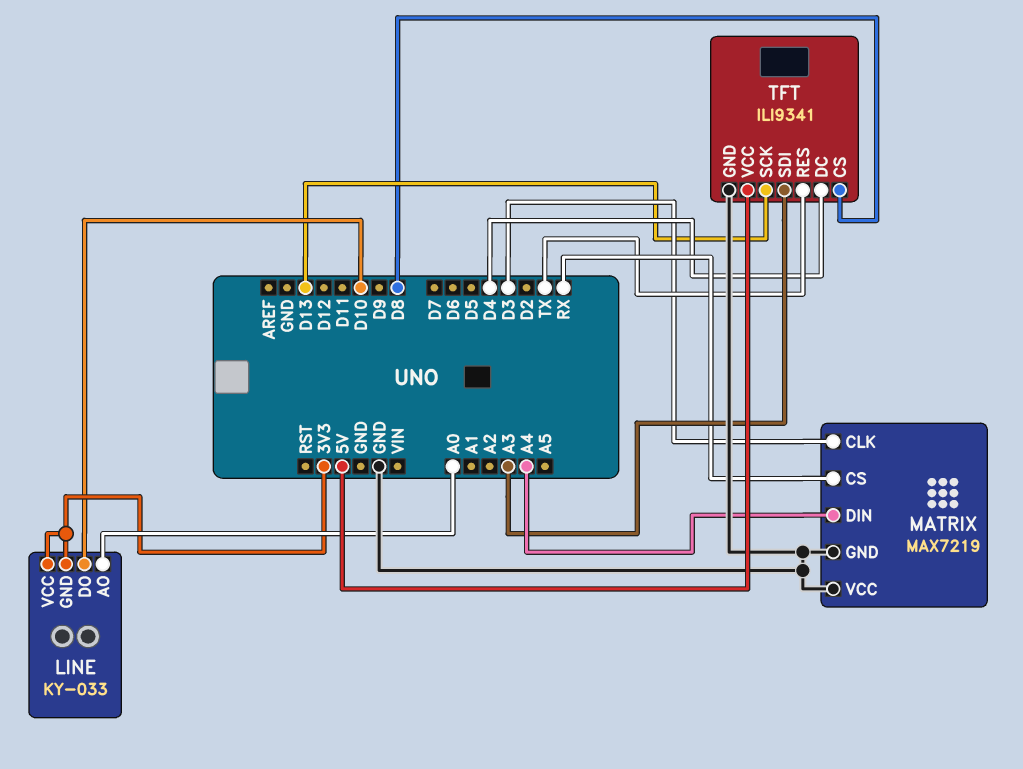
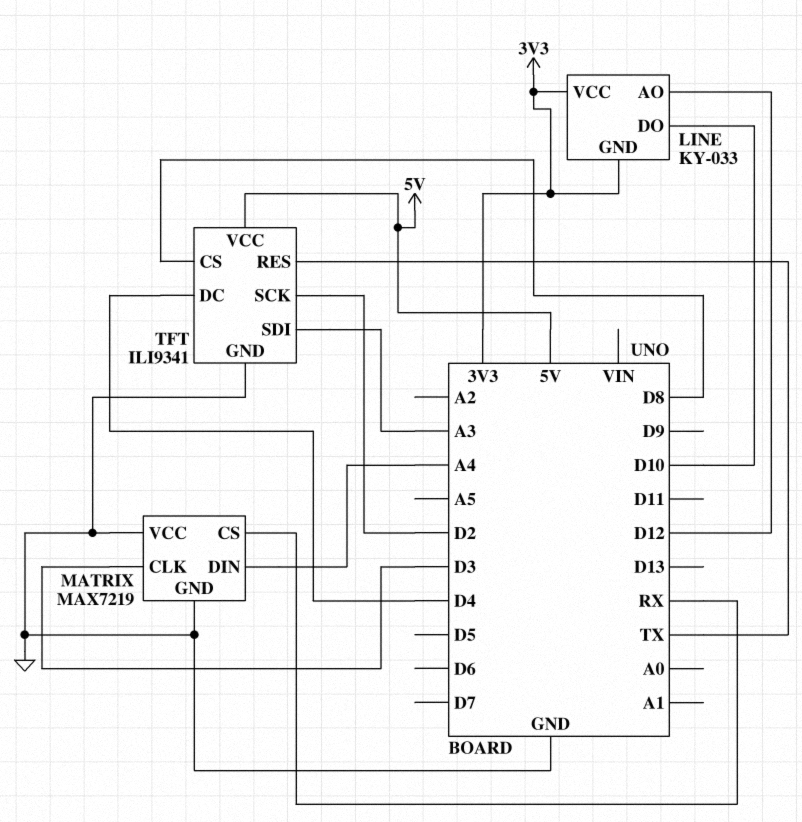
LINE pin AO: A0 -> D12
TFT pin SCK: D13 -> D2

